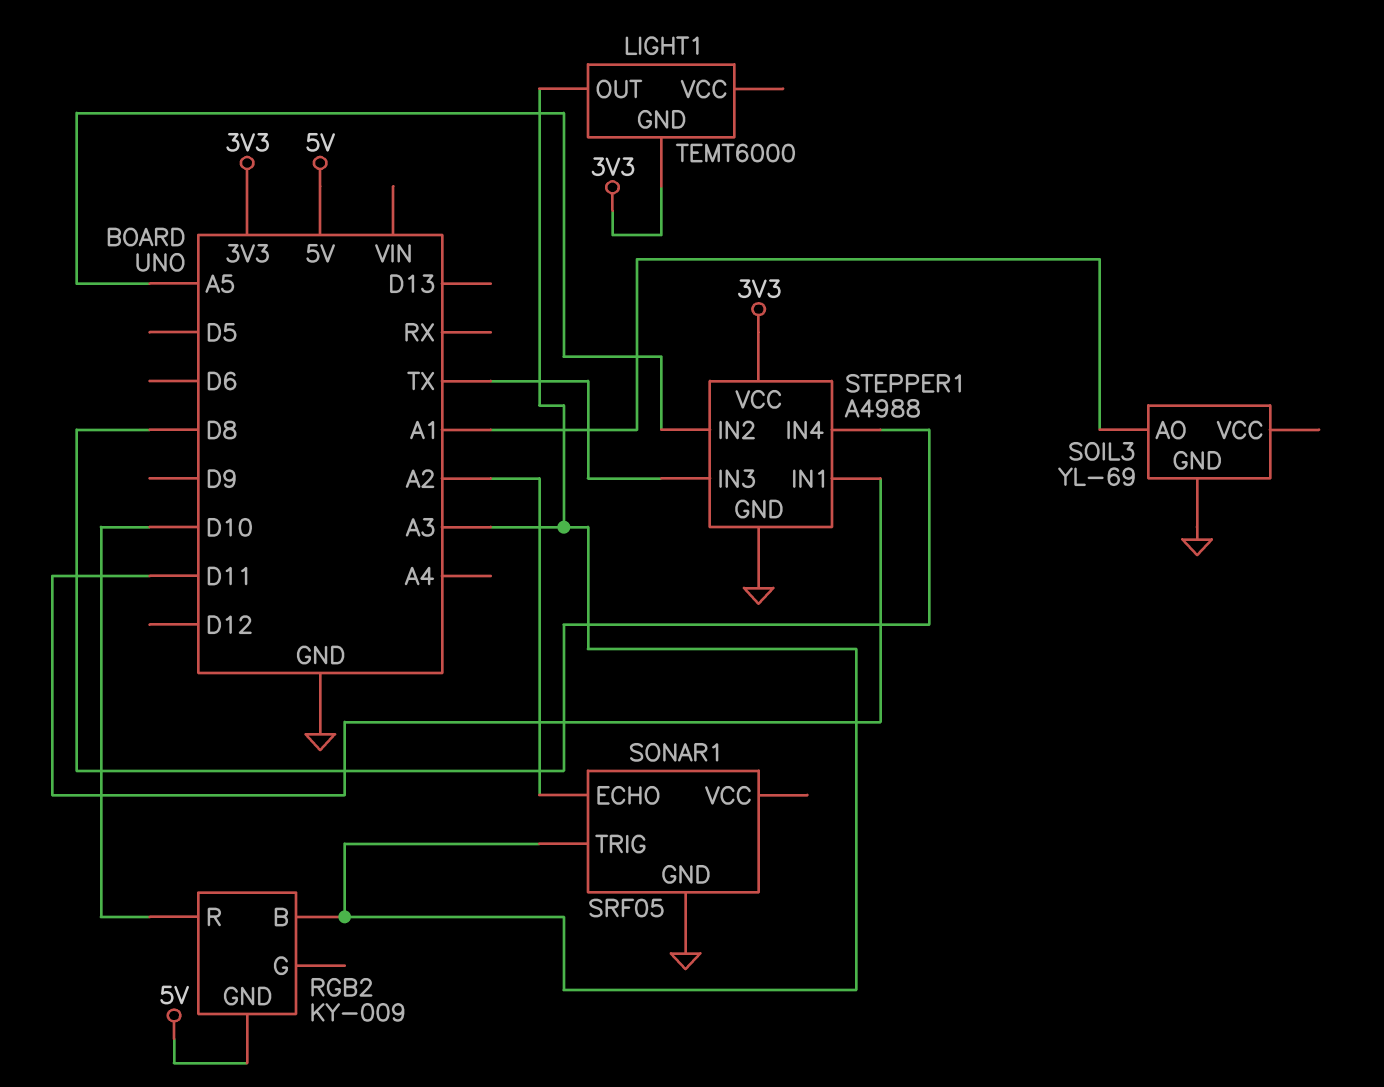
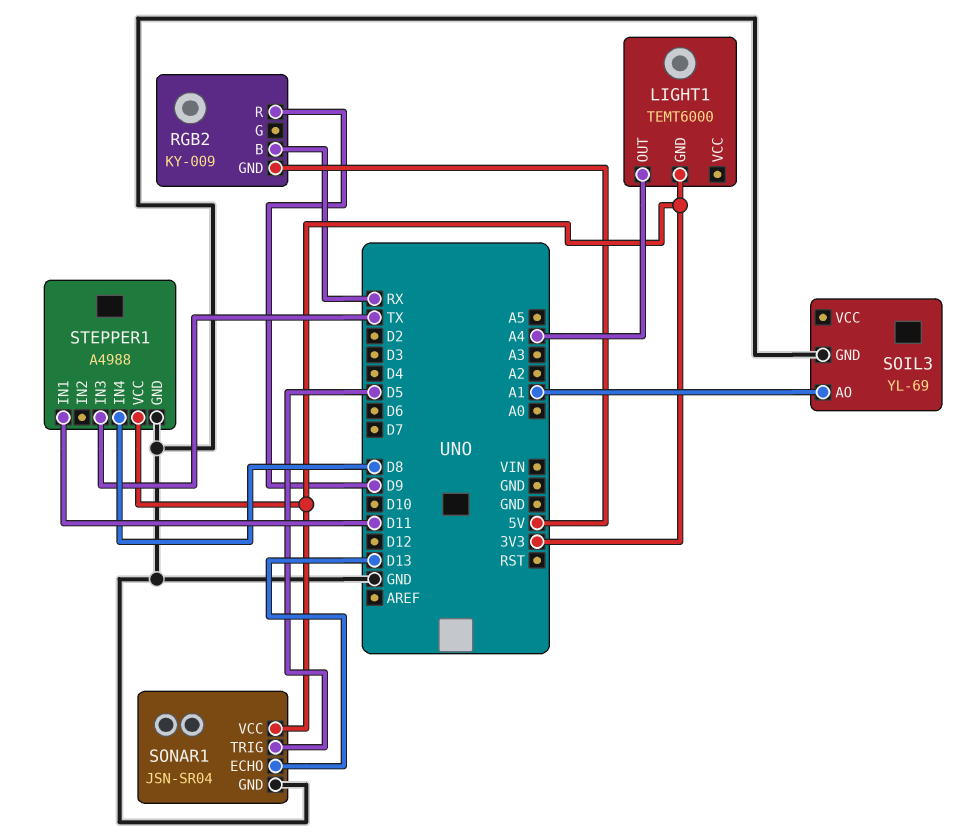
LIGHT1 pin OUT: A3 -> A4
RGB2 pin B: A3 -> RX
RGB2 pin R: D10 -> D9
SONAR1: SRF05 -> JSN-SR04
SONAR1 pin ECHO: A2 -> D13
SONAR1 pin TRIG: A3 -> D5
SONAR1 pin VCC: none -> 3V3
STEPPER1 pin IN2: A5 -> none

